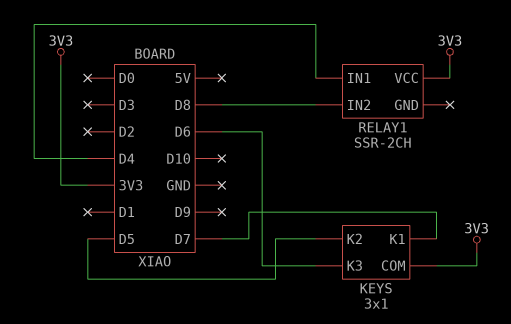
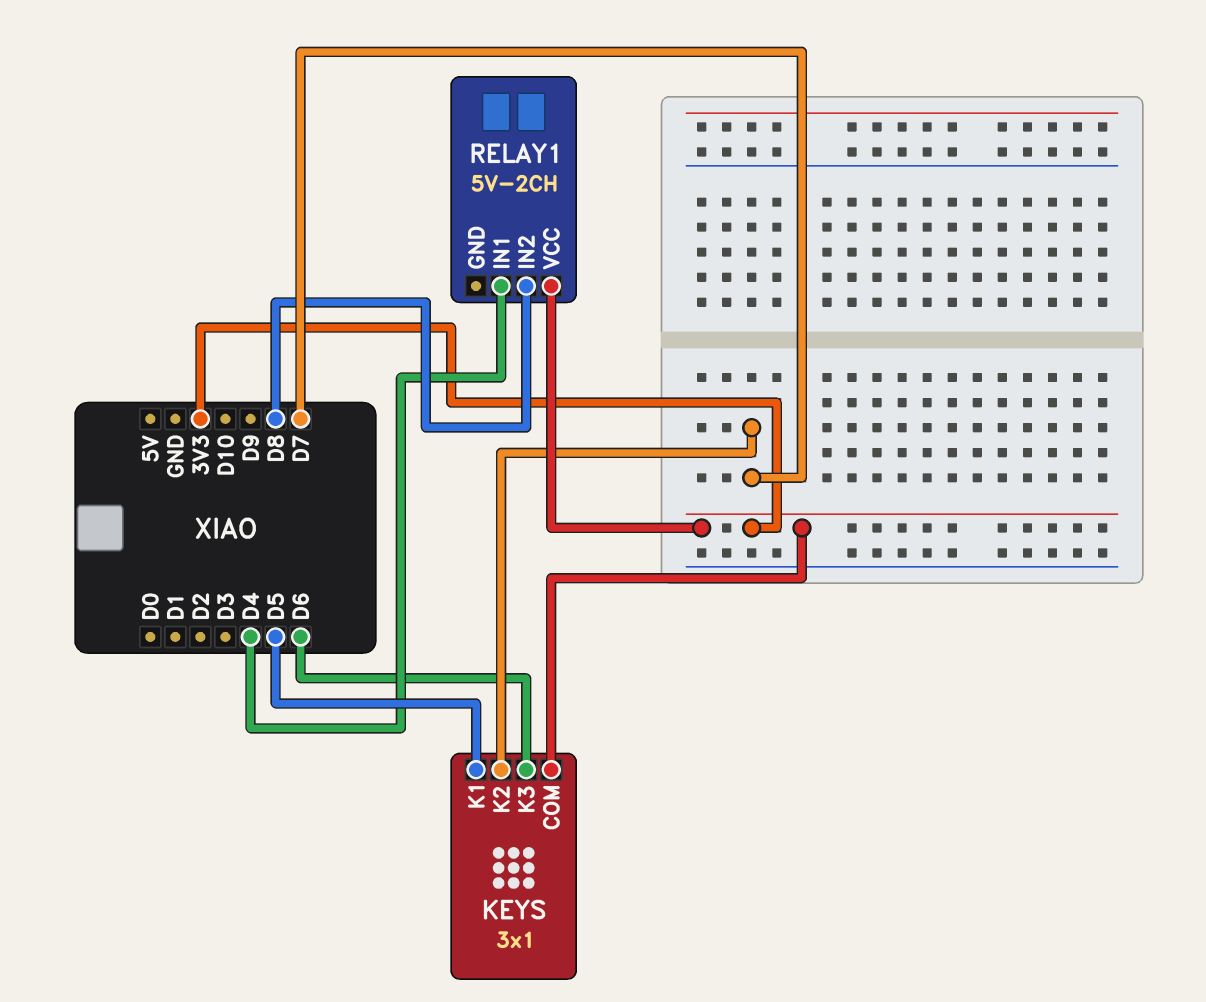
KEYS pin K1: D7 -> D5
KEYS pin K2: D5 -> D7
RELAY1: SSR-2CH -> 5V-2CH

